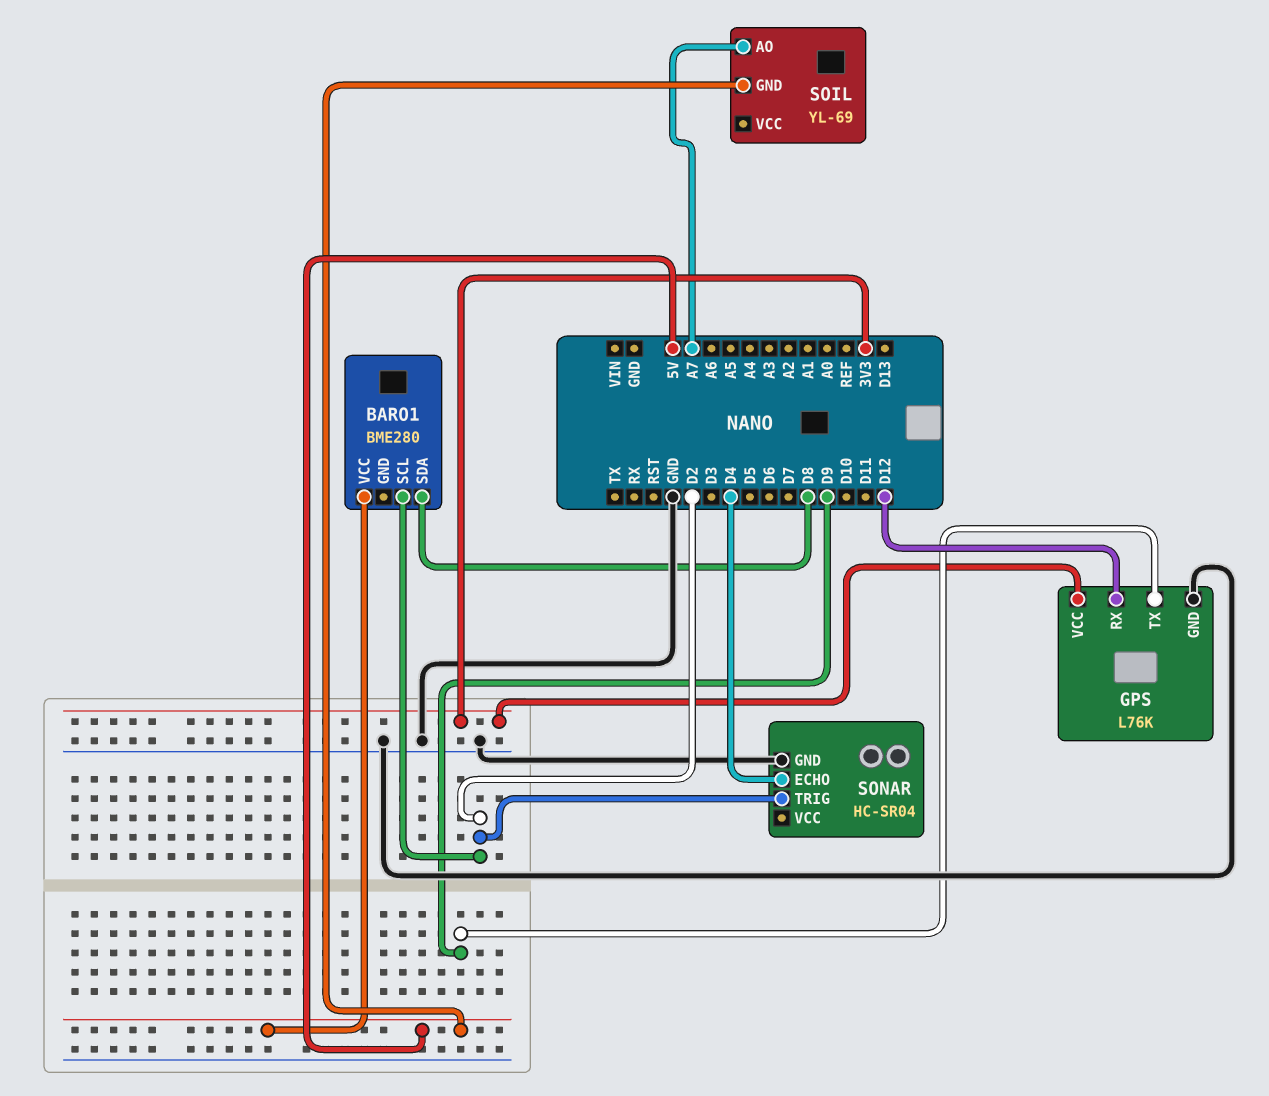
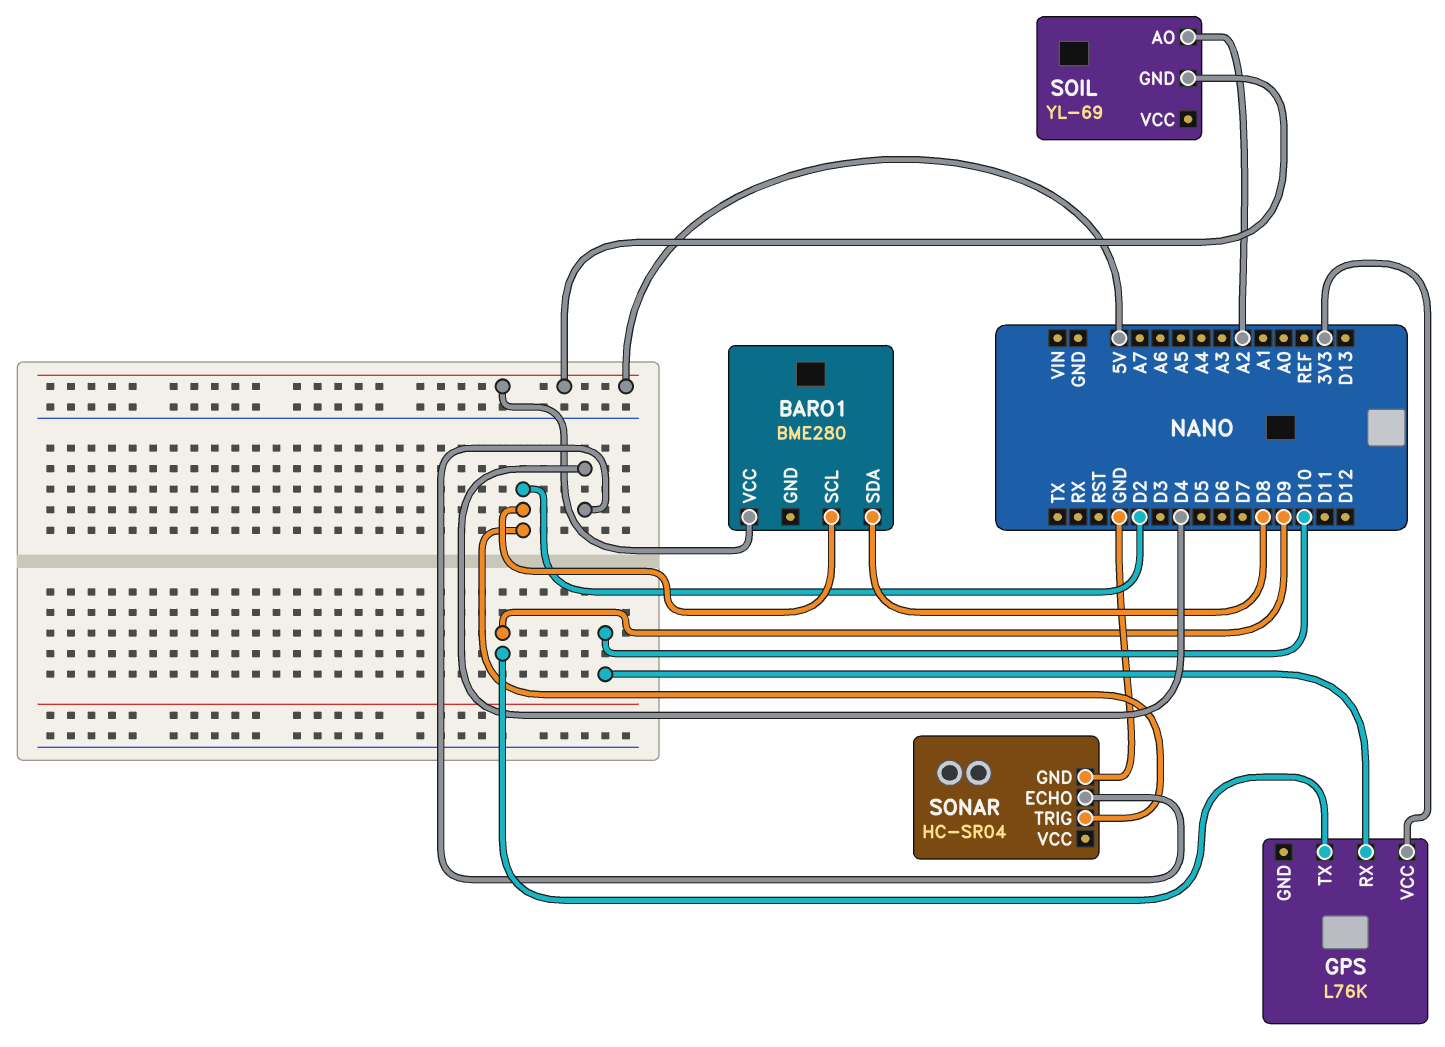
GPS pin GND: GND -> none
GPS pin RX: D12 -> D10
SOIL pin AO: A7 -> A2

